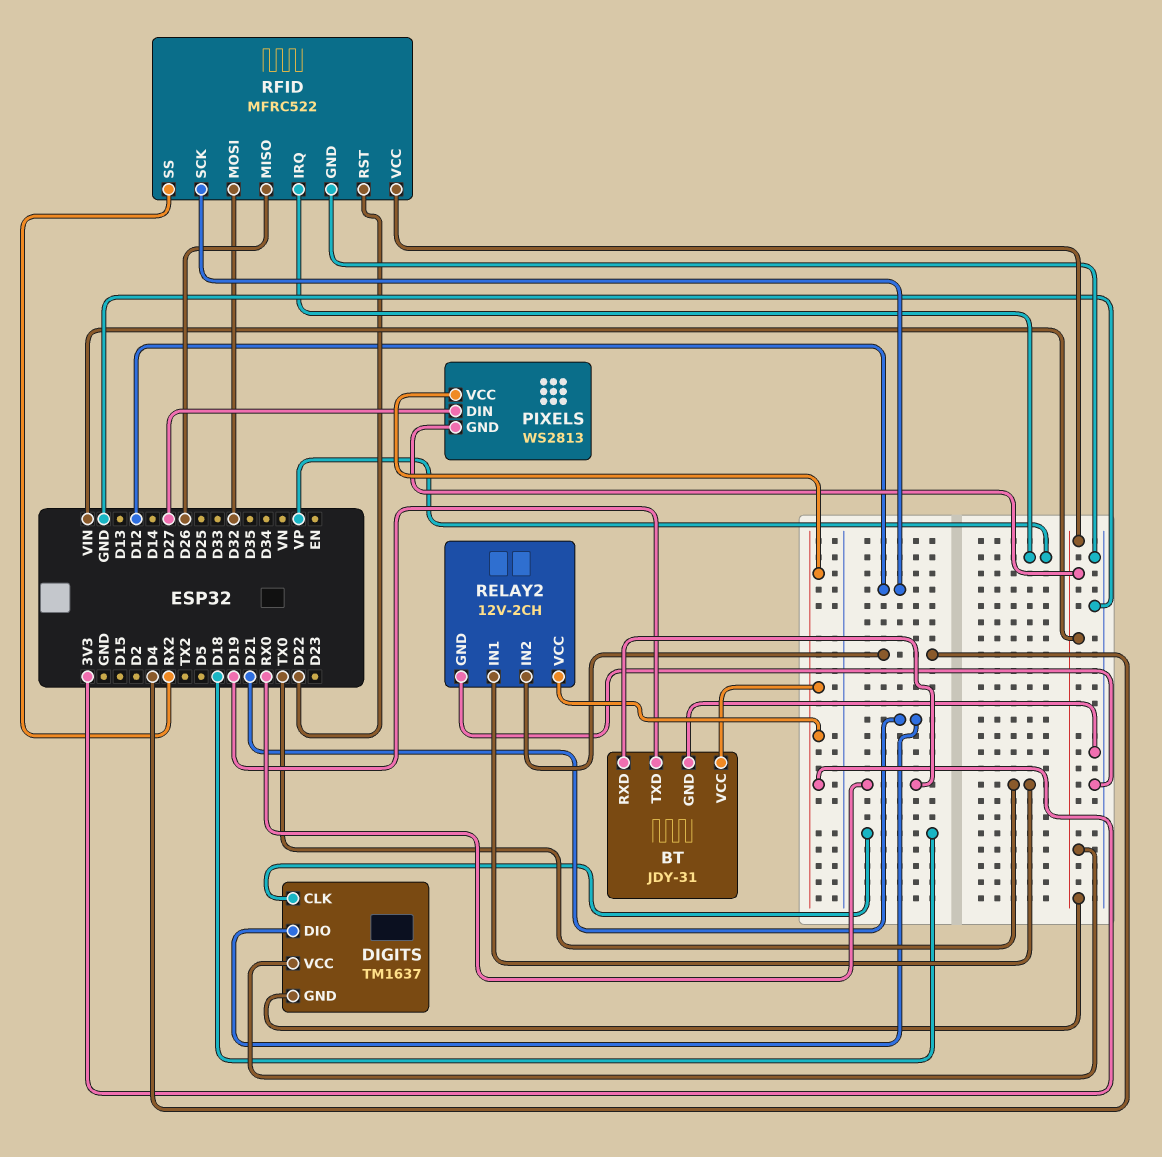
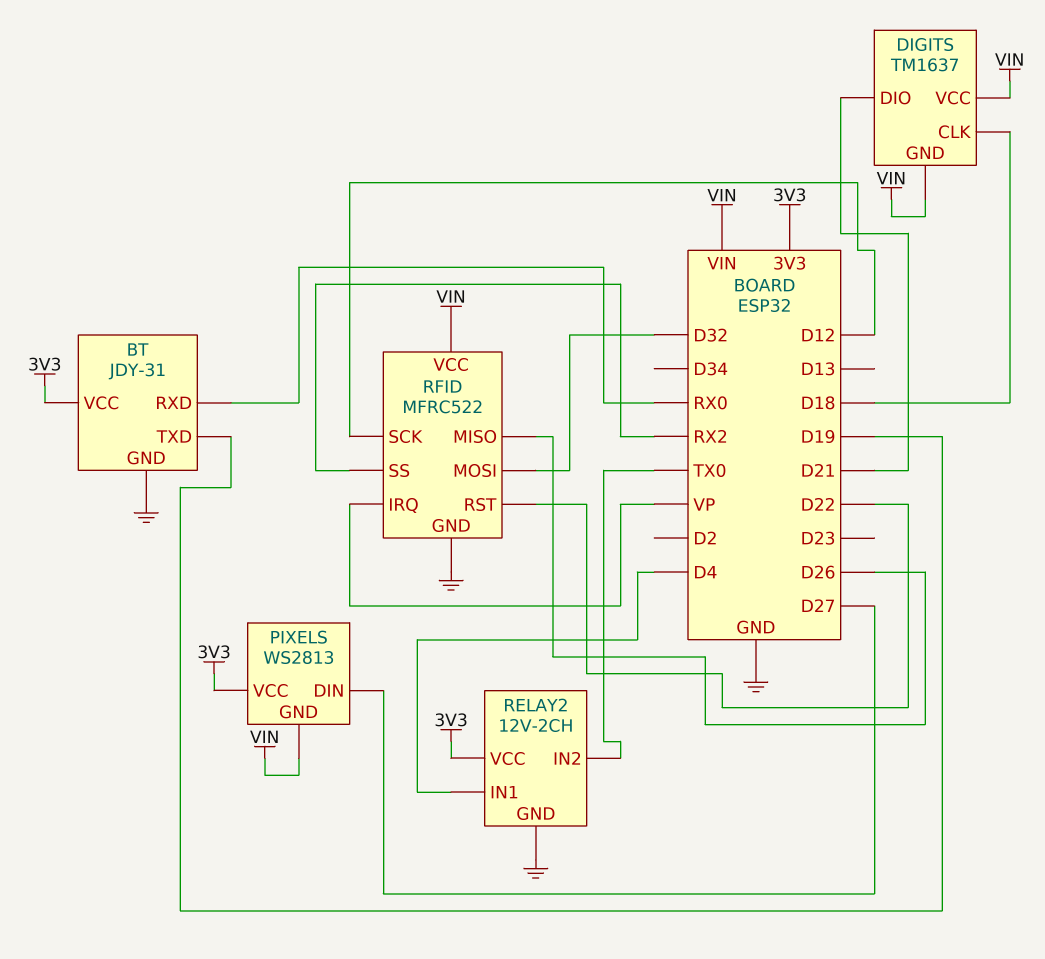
RELAY2 pin IN1: TX0 -> D4
RELAY2 pin IN2: D4 -> TX0

